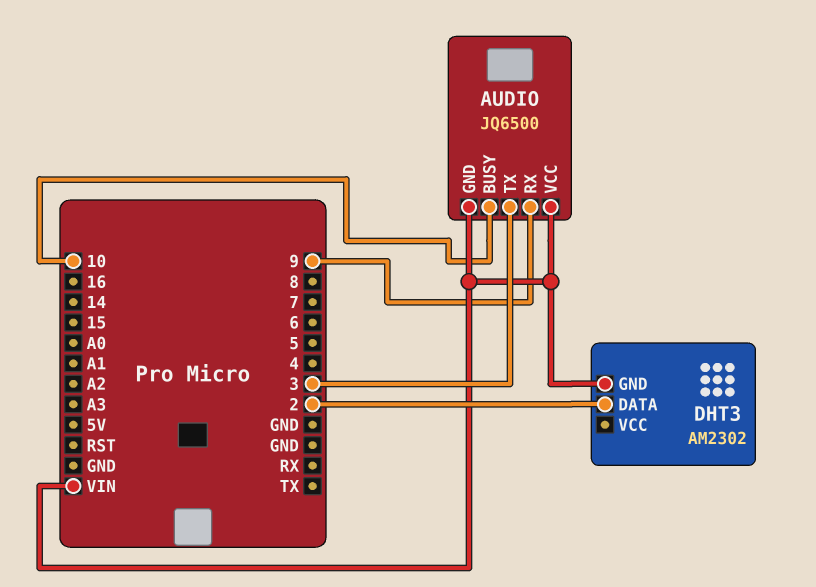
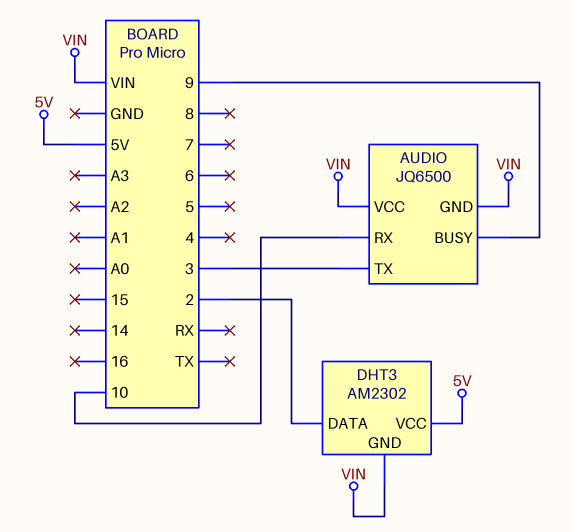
AUDIO pin BUSY: 10 -> 9
AUDIO pin RX: 9 -> 10
DHT3 pin VCC: none -> 5V

